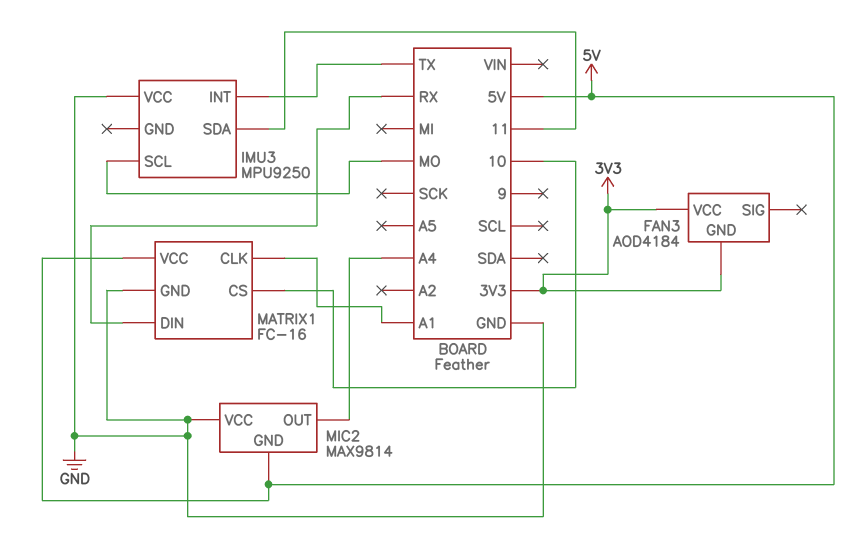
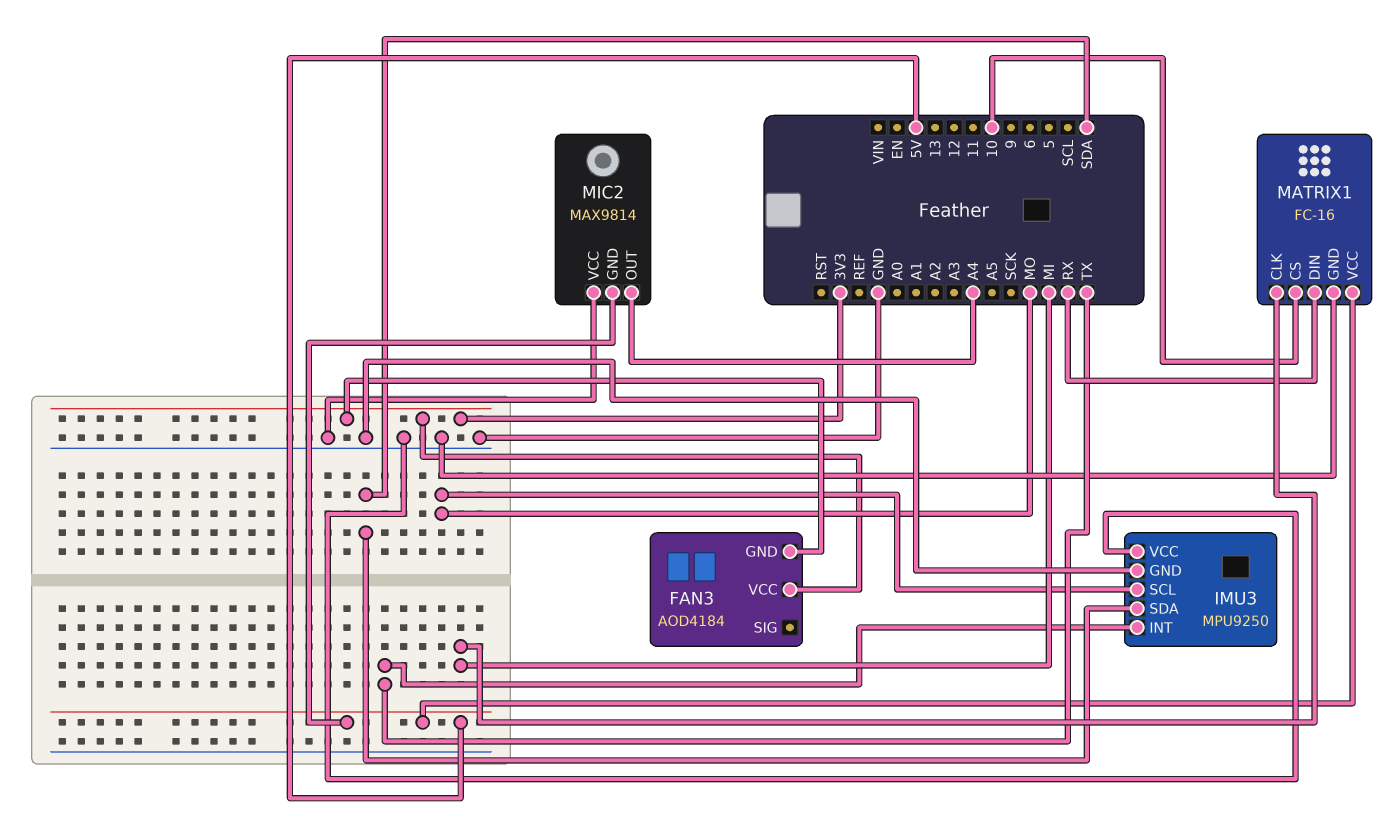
IMU3 pin GND: none -> GND
IMU3 pin SDA: 11 -> SDA
MATRIX1 pin CLK: A1 -> MI

